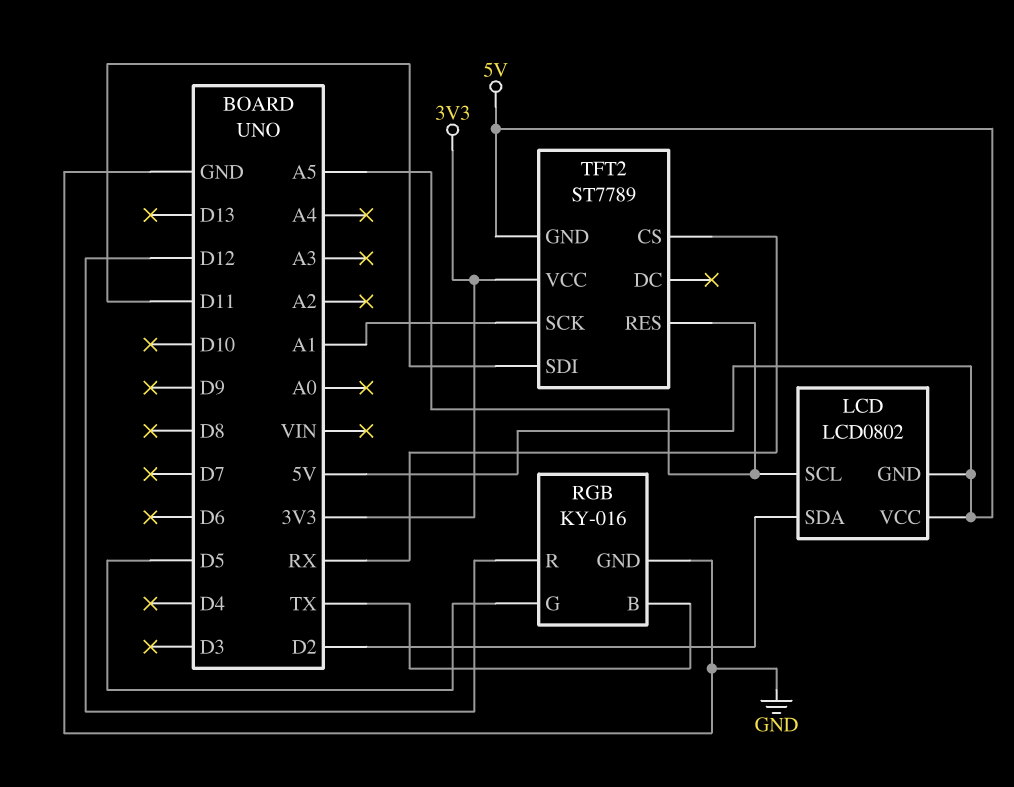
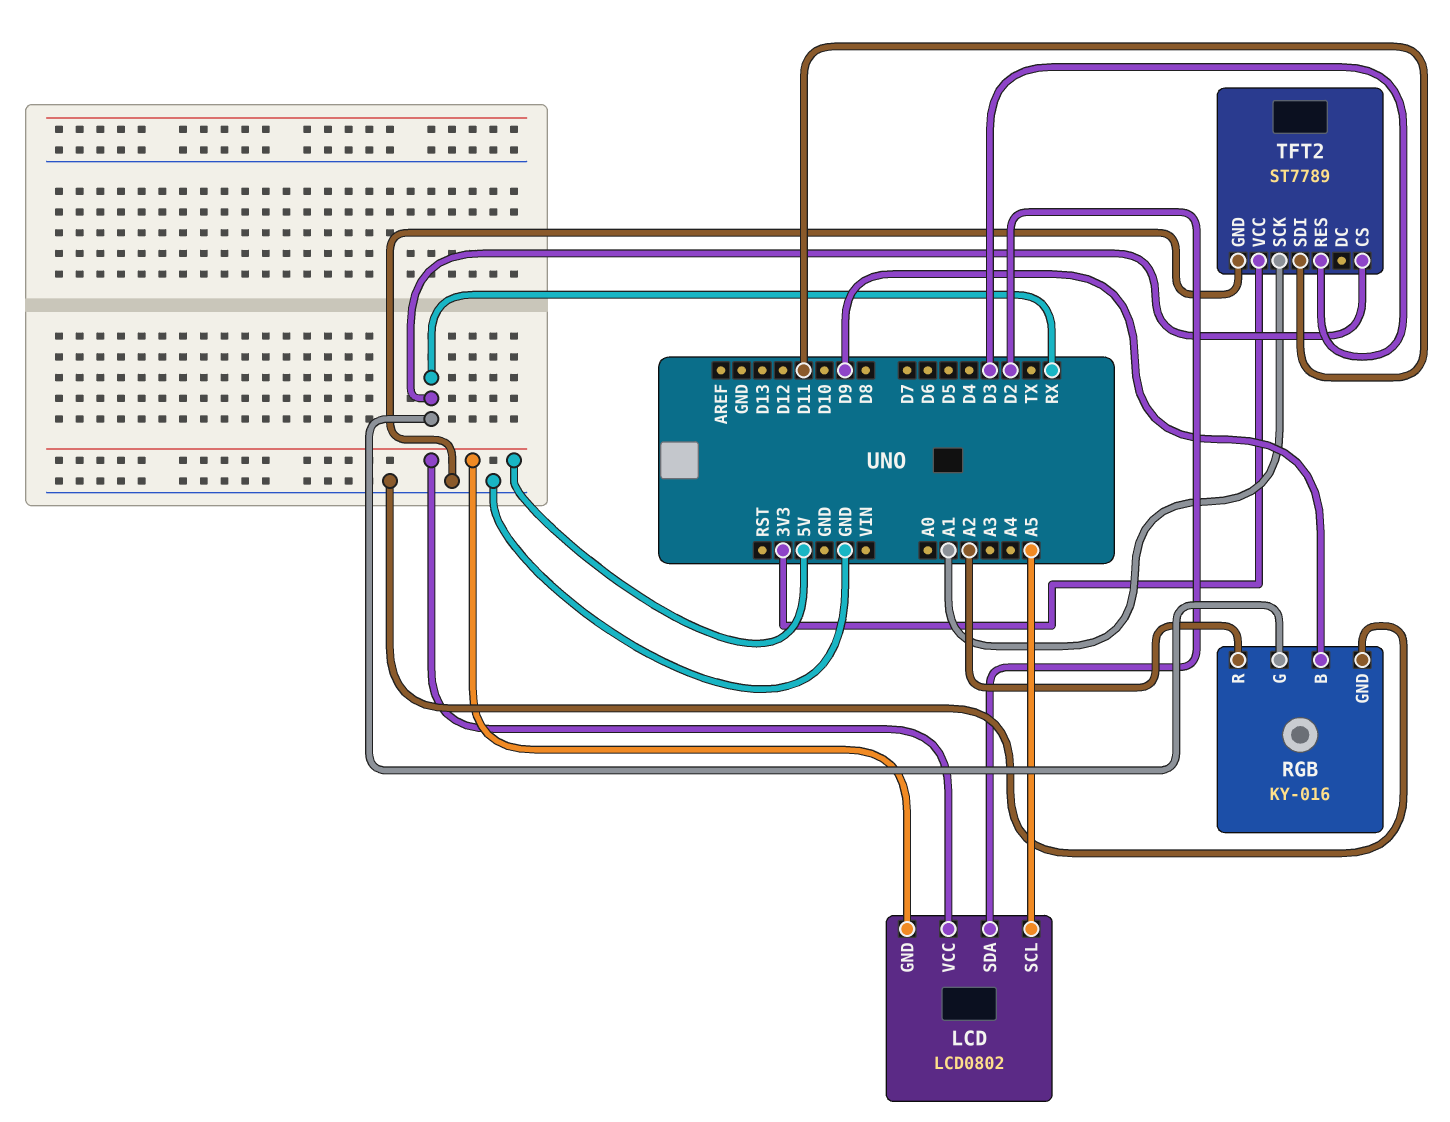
RGB pin B: TX -> D9
RGB pin G: D5 -> RX
RGB pin R: D12 -> A2
TFT2 pin GND: 5V -> GND
TFT2 pin RES: A5 -> D3

